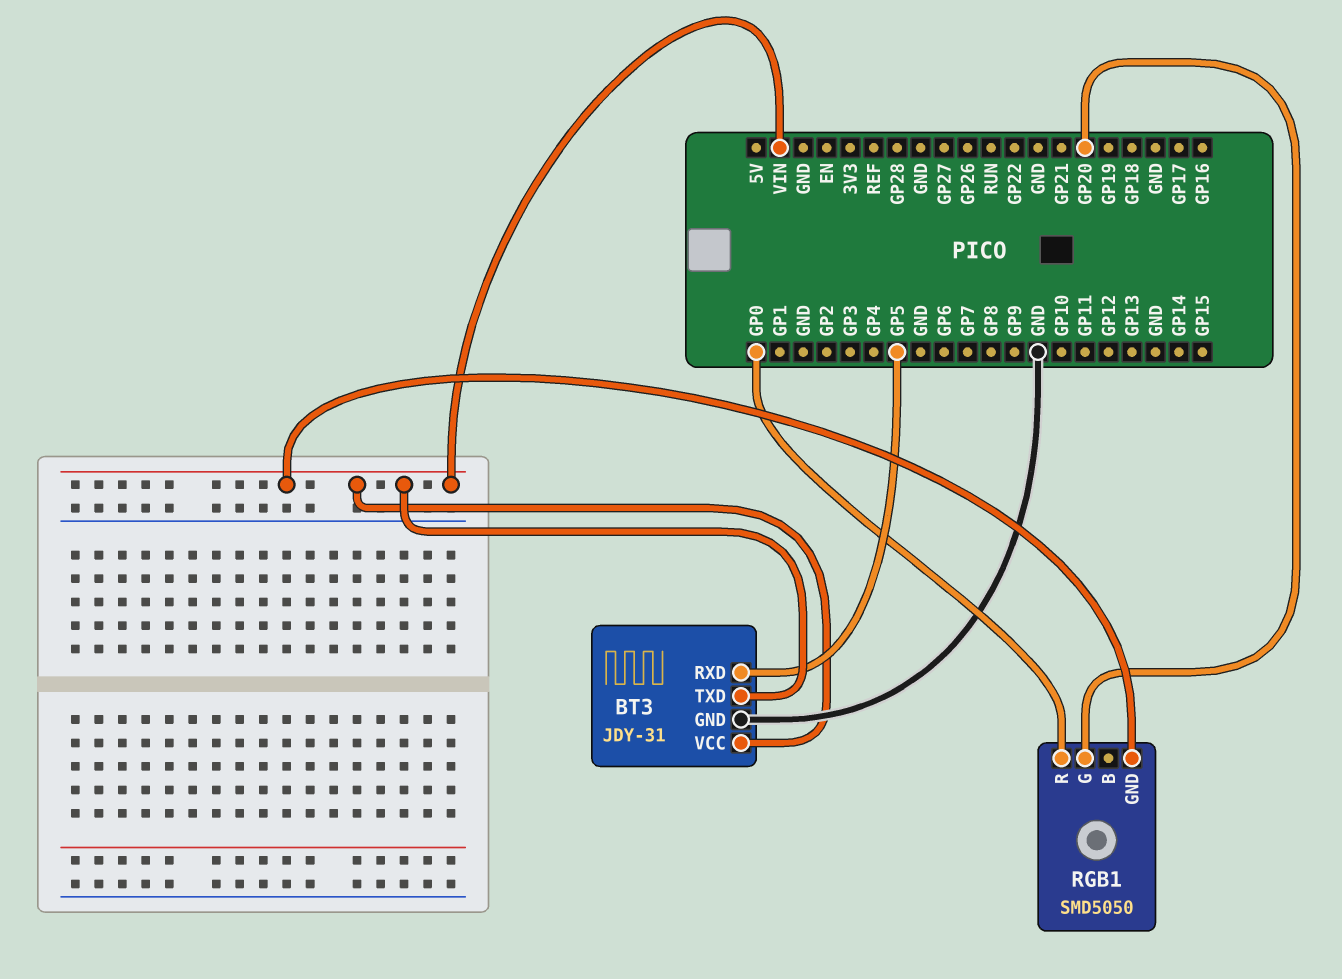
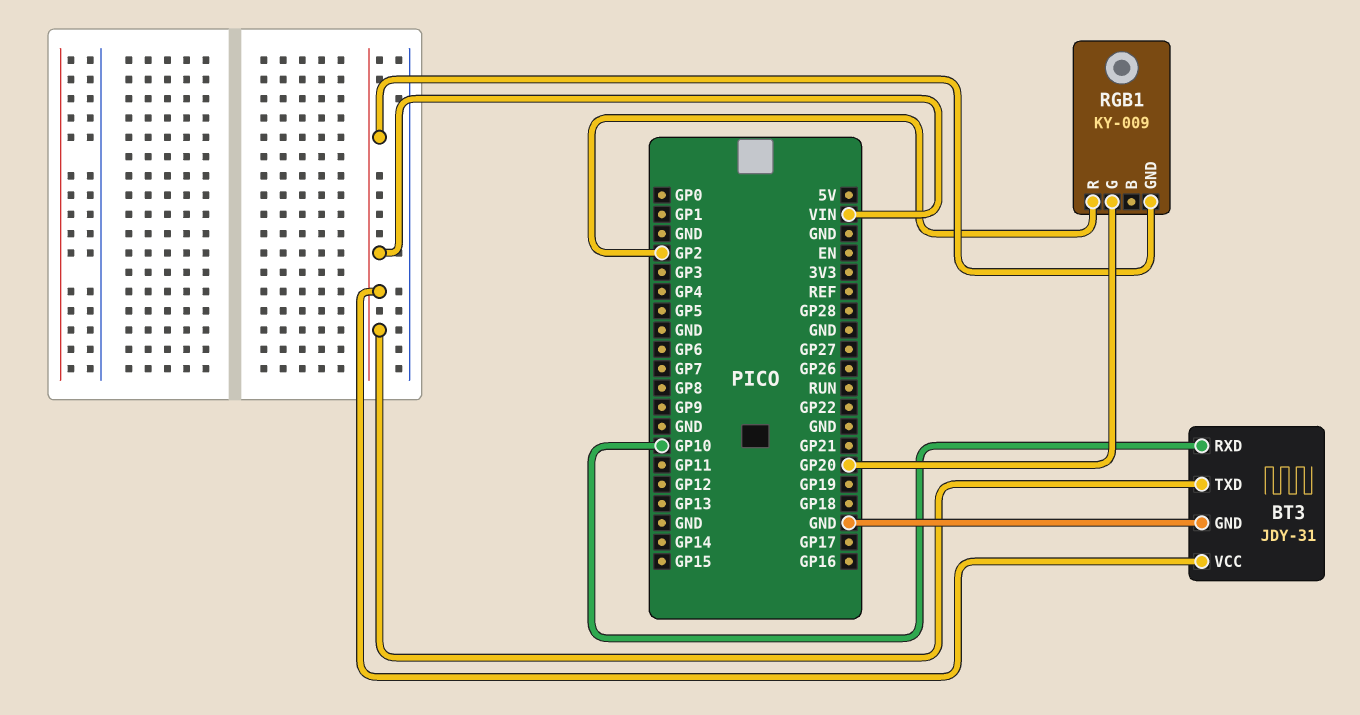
BT3 pin RXD: GP5 -> GP10
RGB1: SMD5050 -> KY-009
RGB1 pin R: GP0 -> GP2

